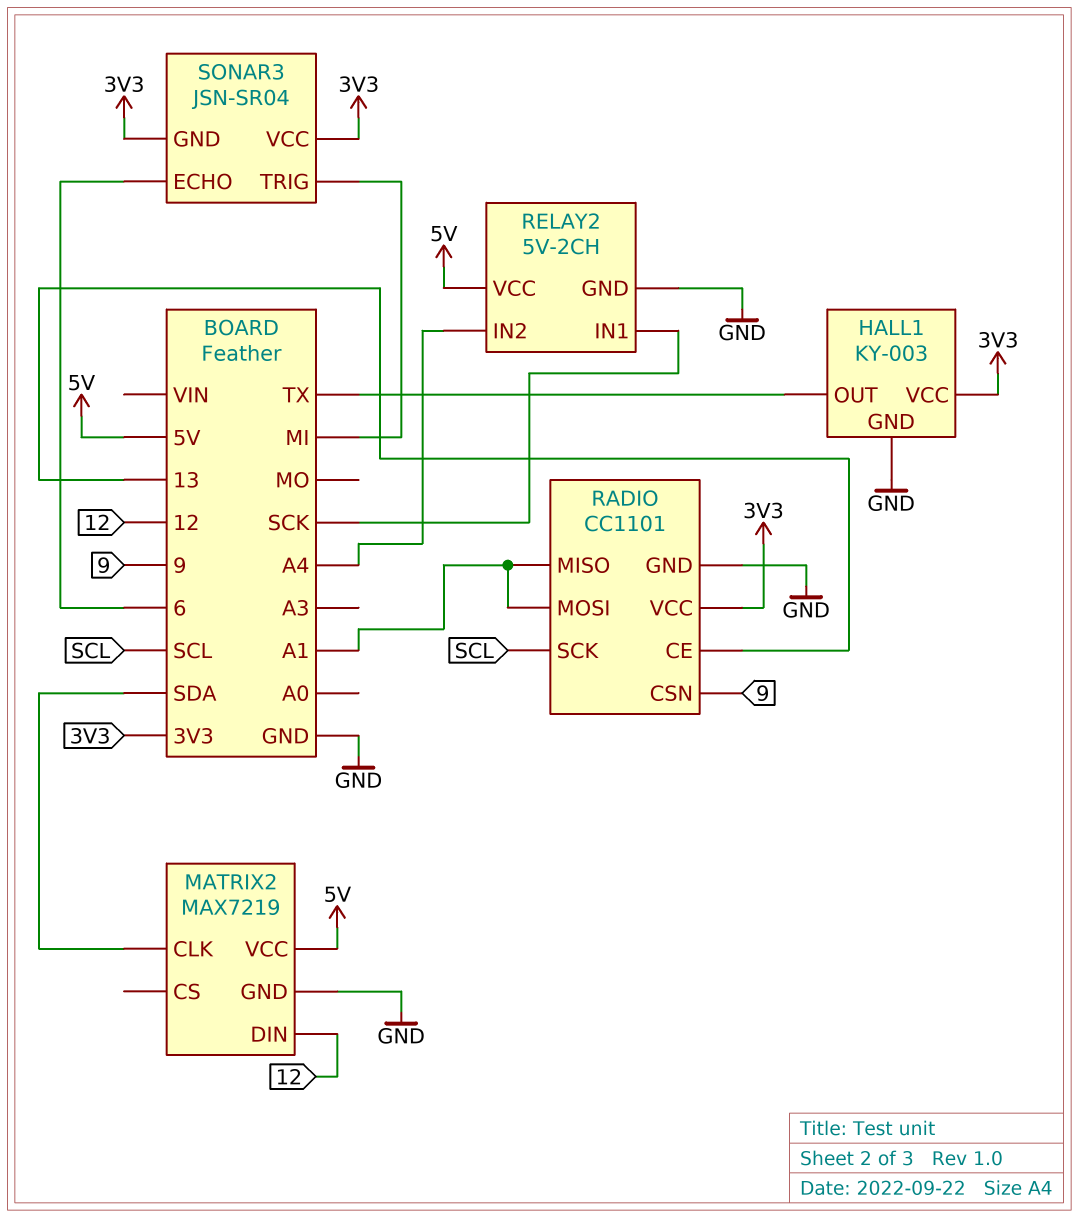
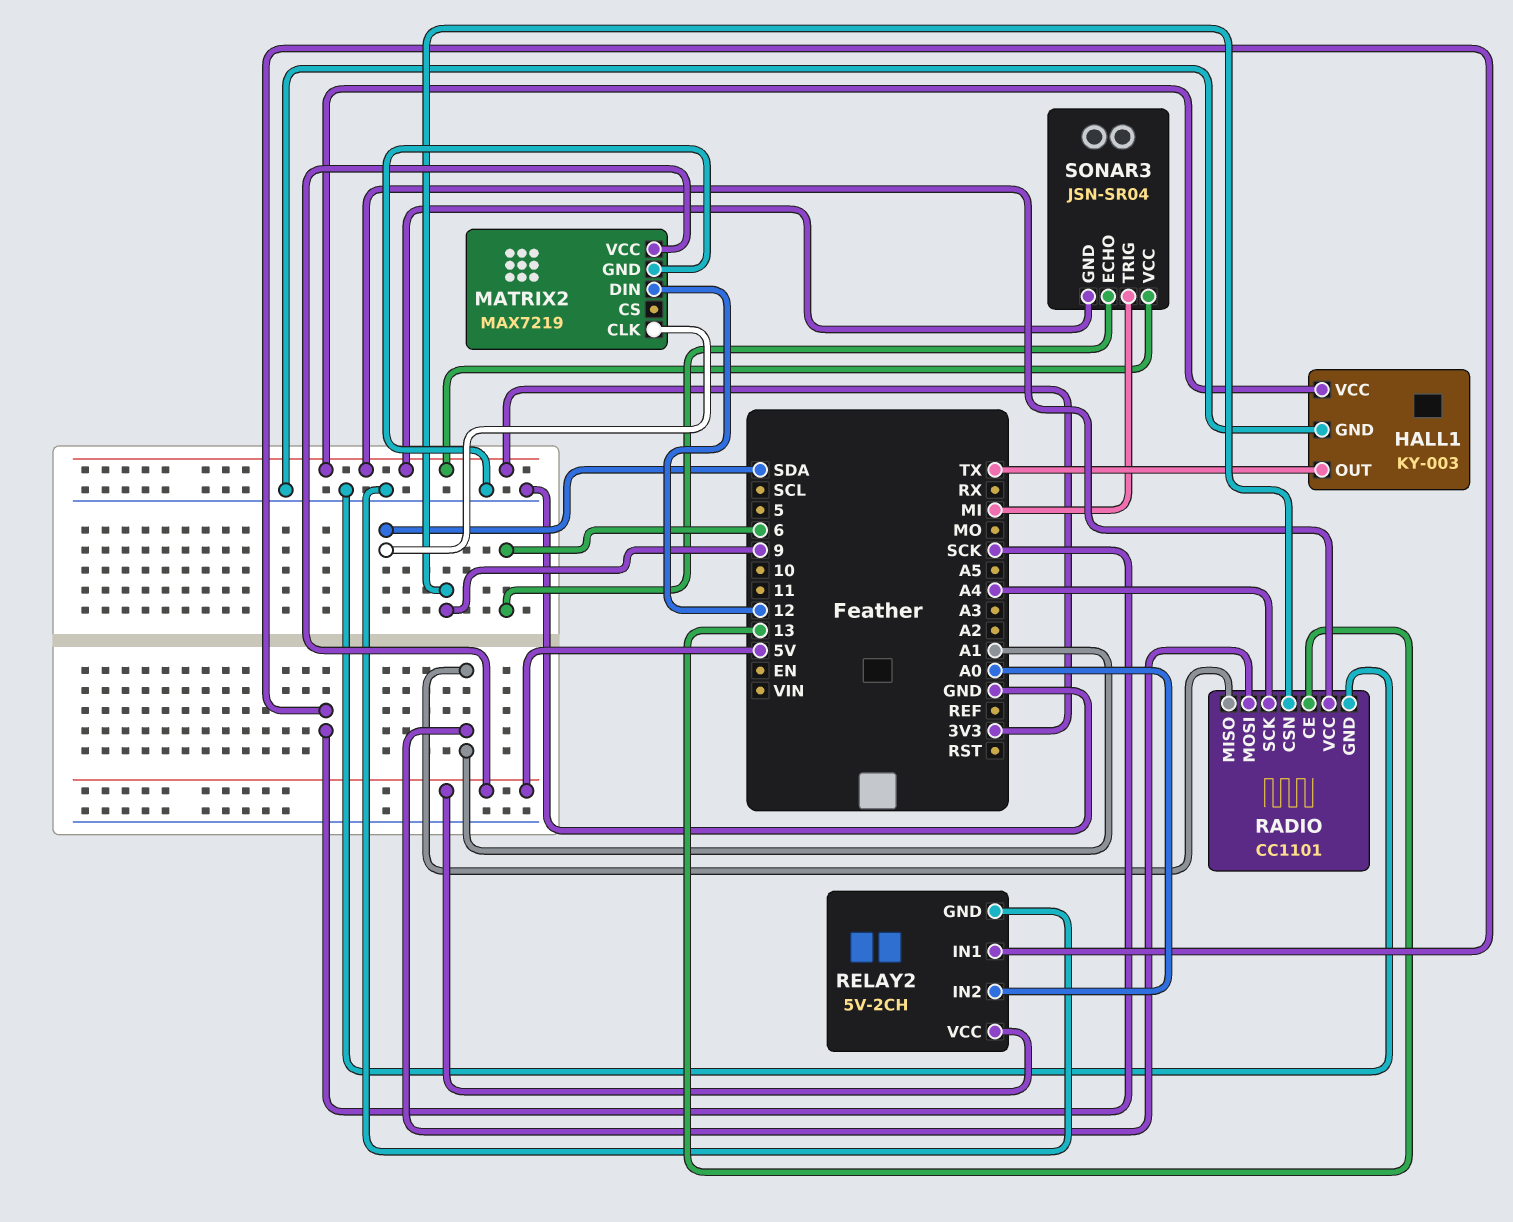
RADIO pin SCK: SCL -> A4
RELAY2 pin IN2: A4 -> A0

